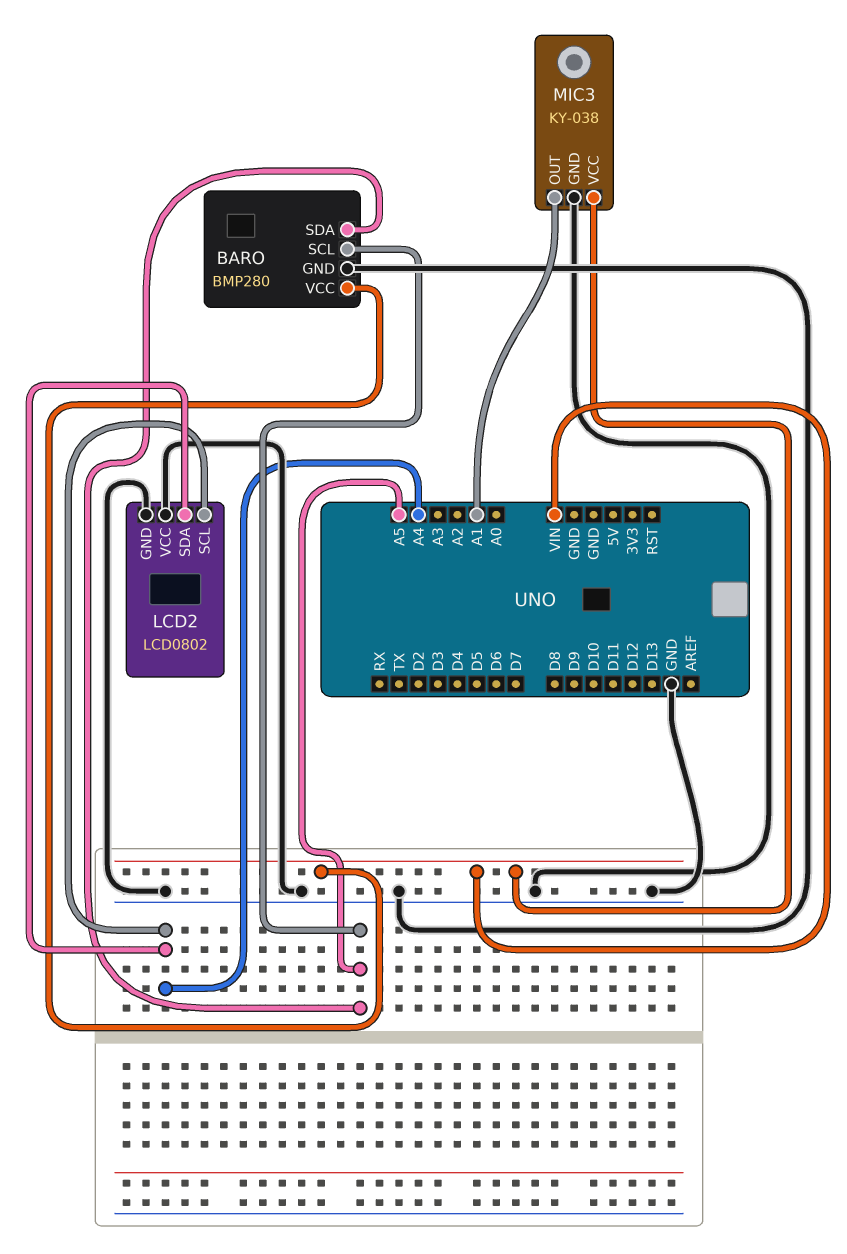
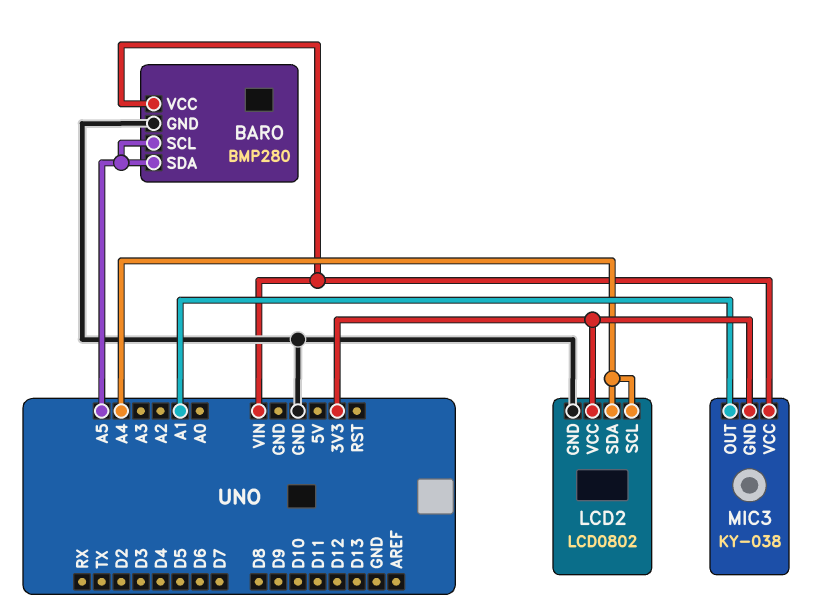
LCD2 pin VCC: GND -> 3V3
MIC3 pin GND: GND -> 3V3

